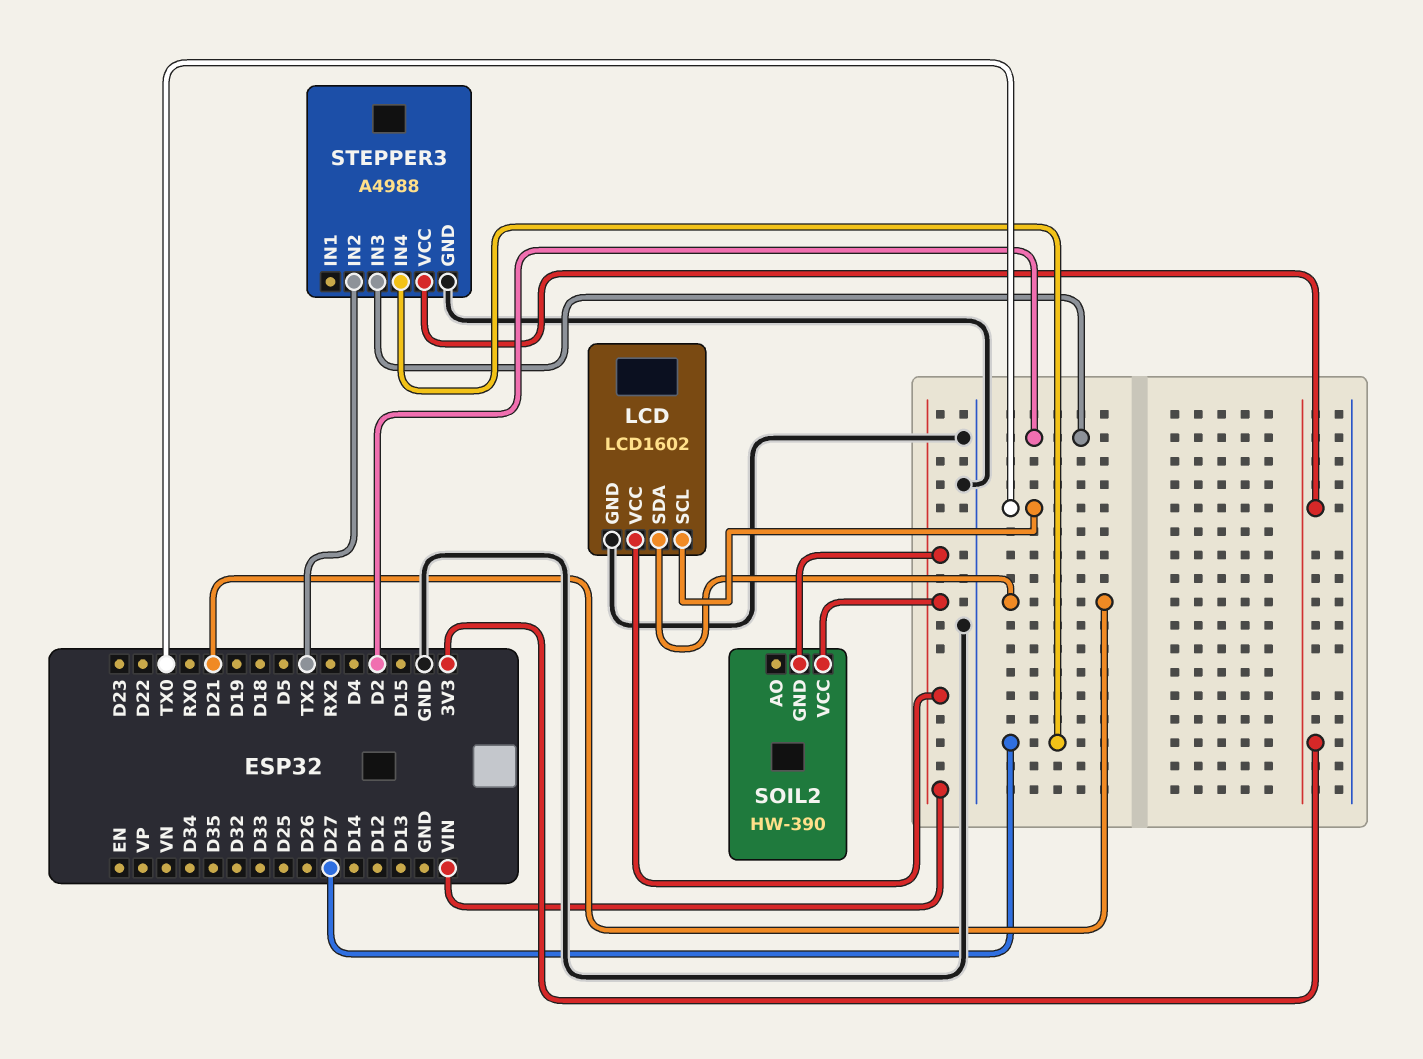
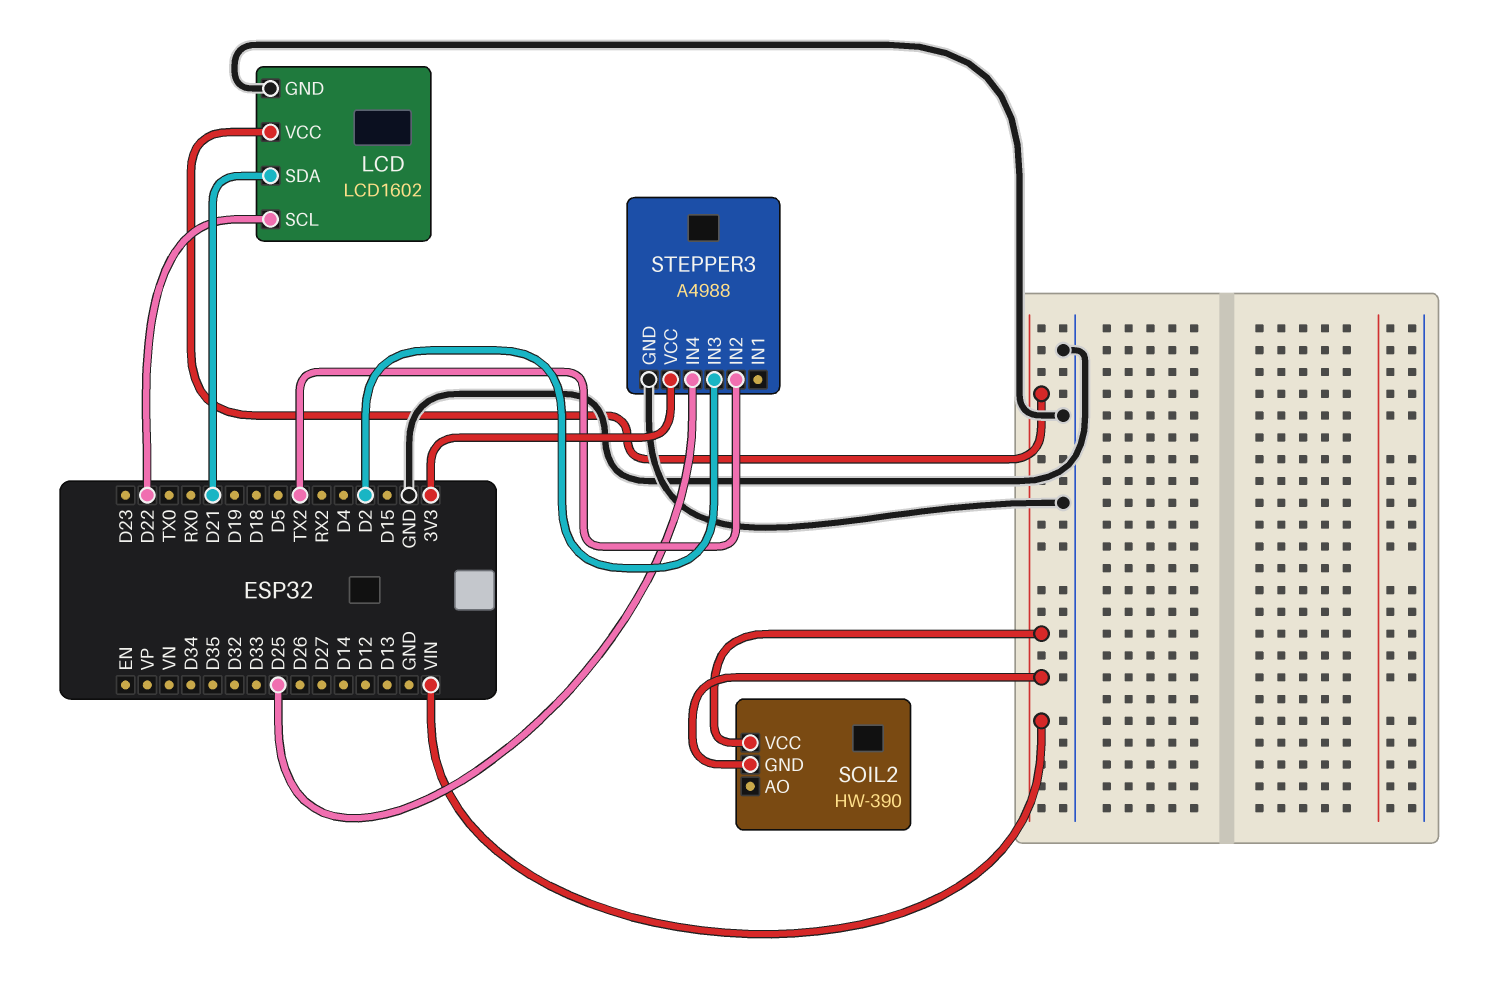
LCD pin SCL: TX0 -> D22
STEPPER3 pin IN4: D27 -> D25

